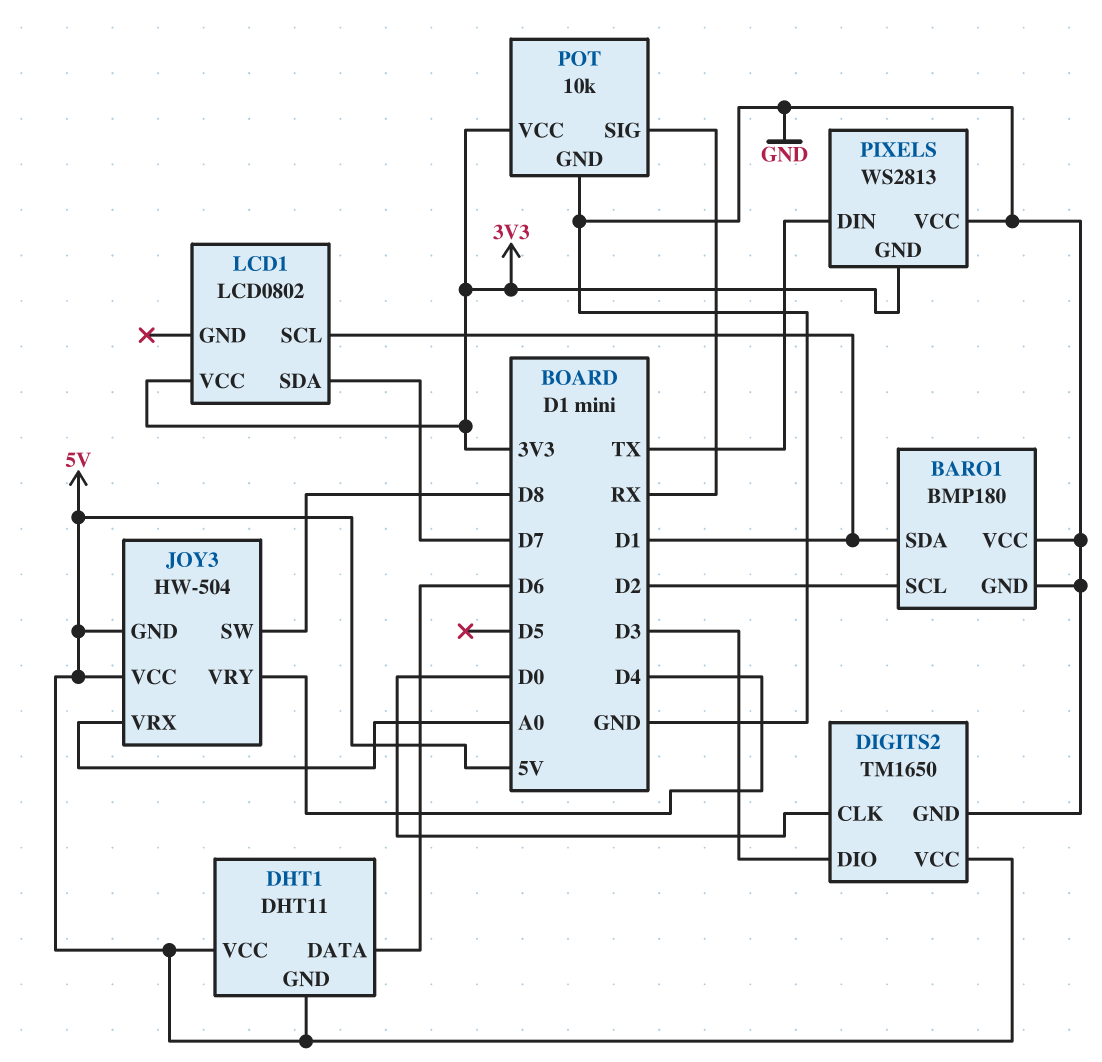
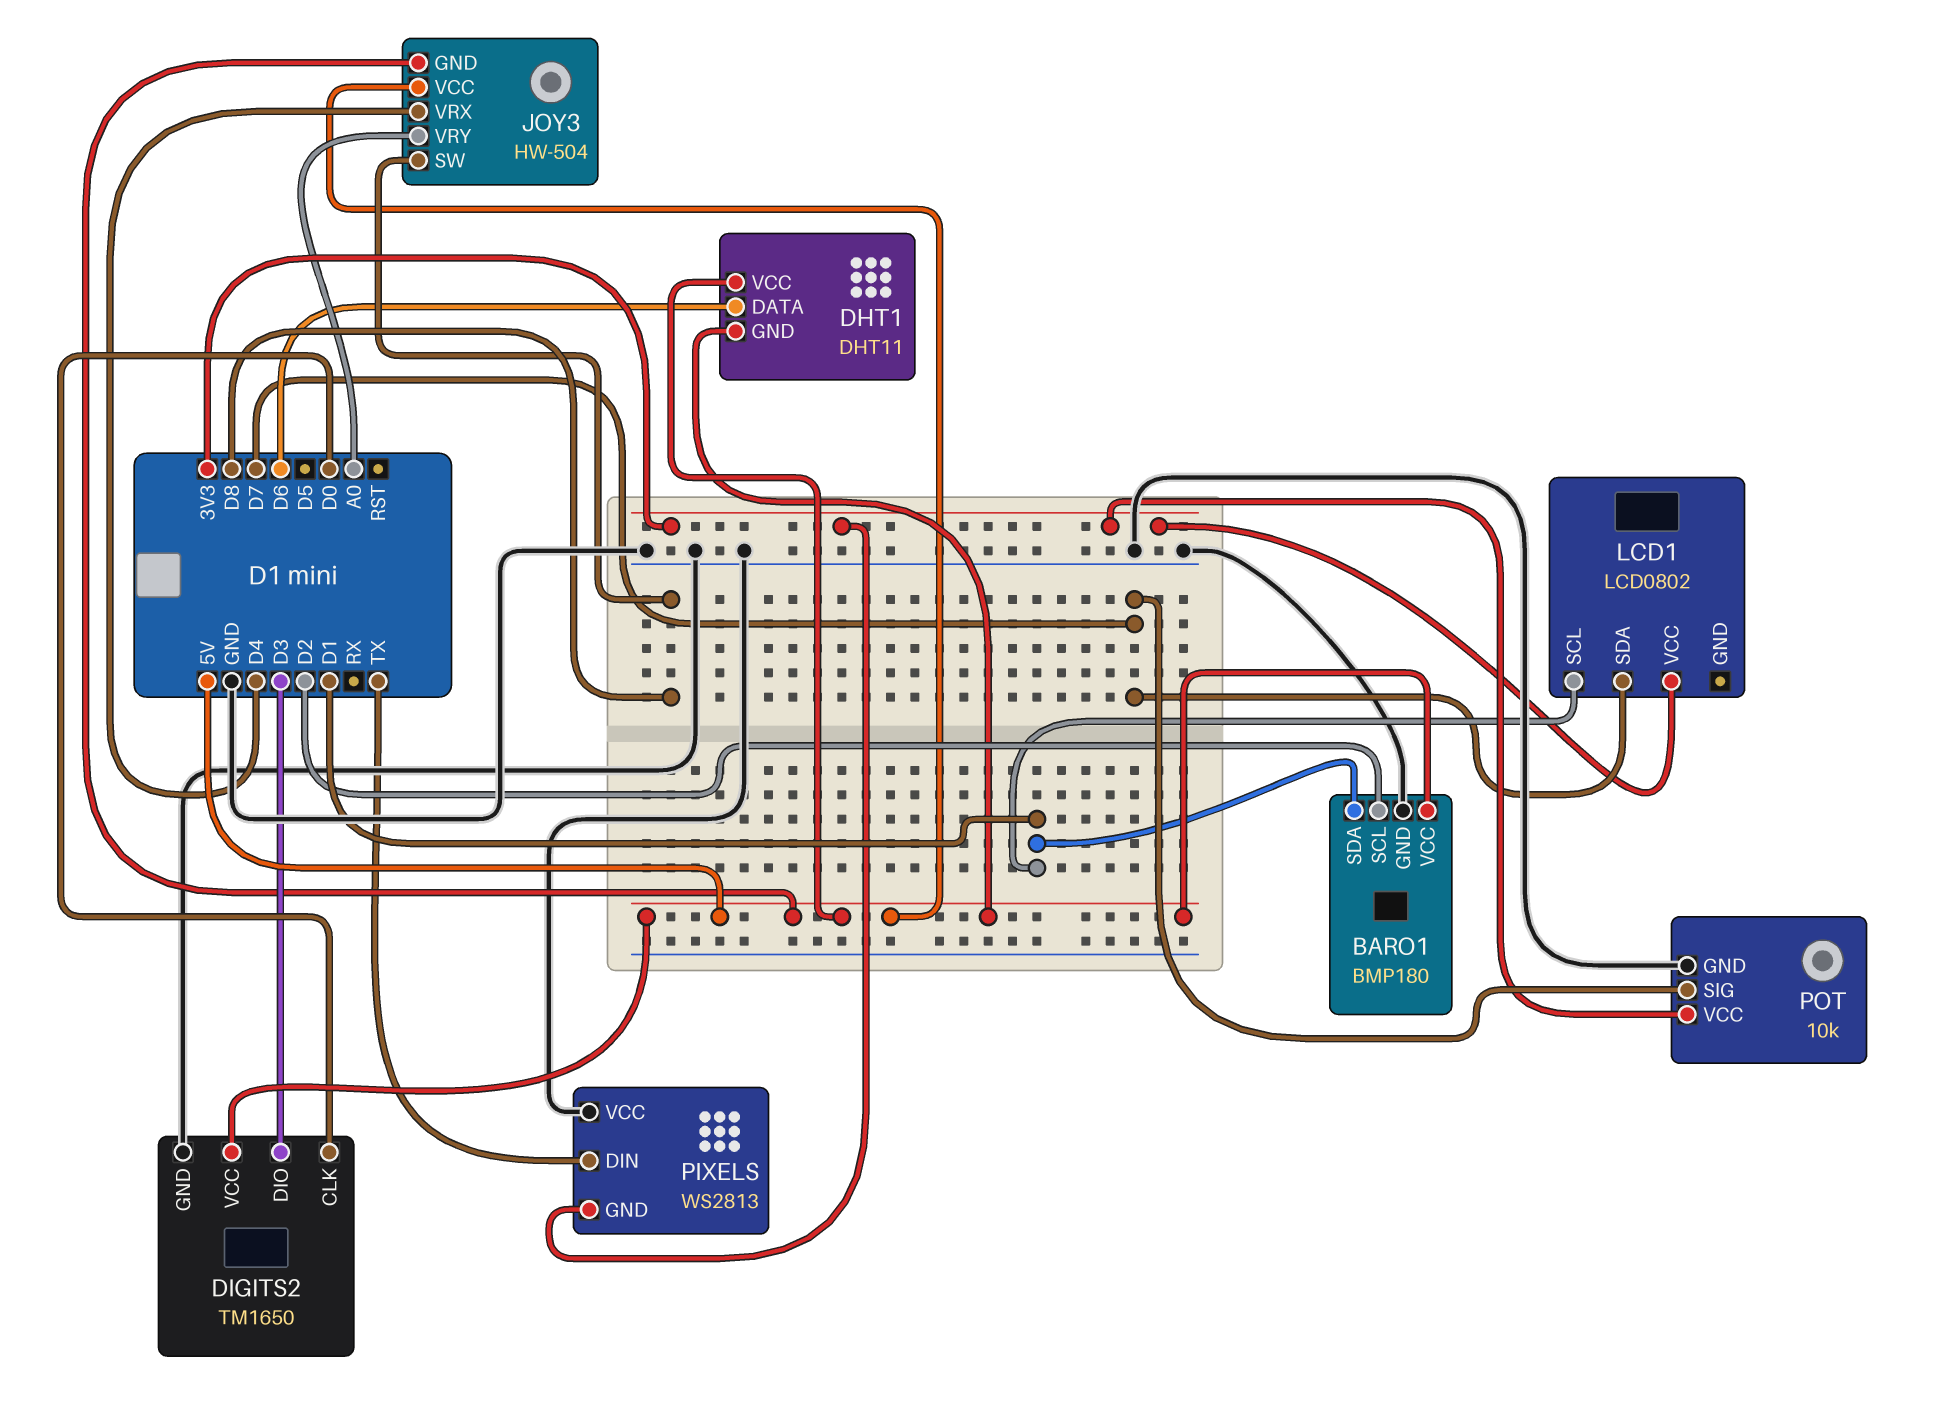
BARO1 pin VCC: GND -> 5V
JOY3 pin VRX: A0 -> D4
JOY3 pin VRY: D4 -> A0
POT pin SIG: RX -> D7

